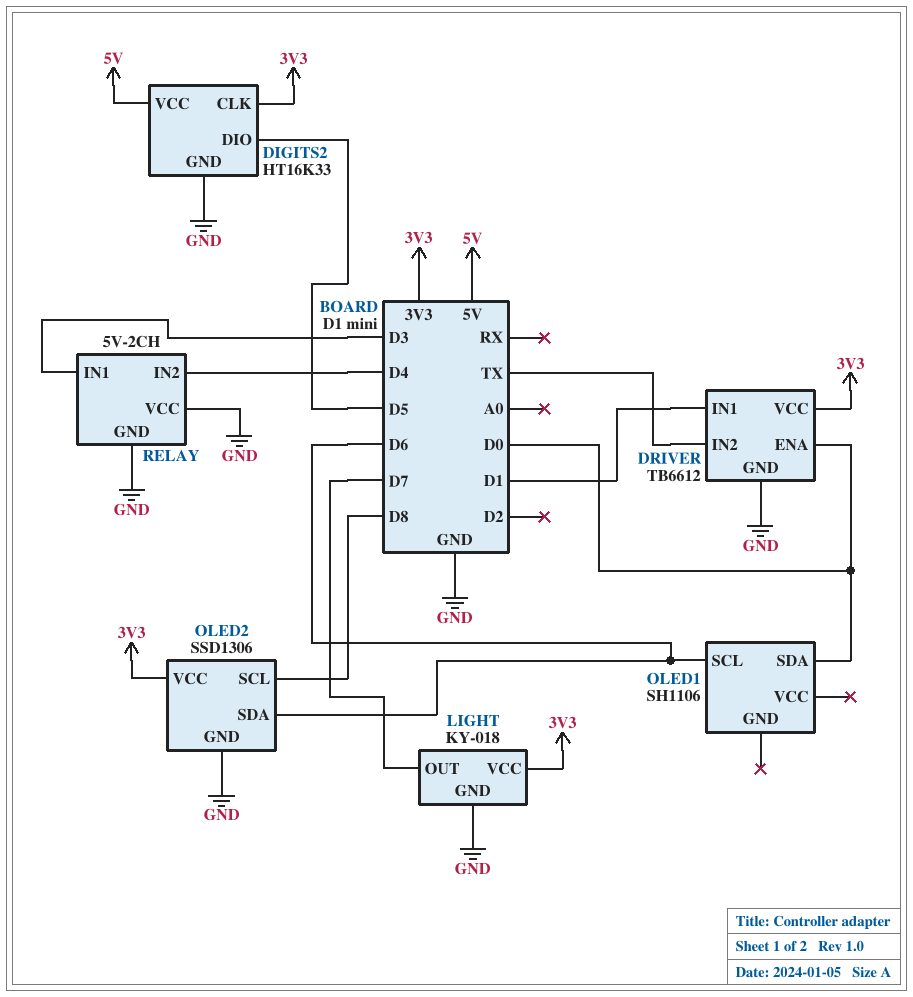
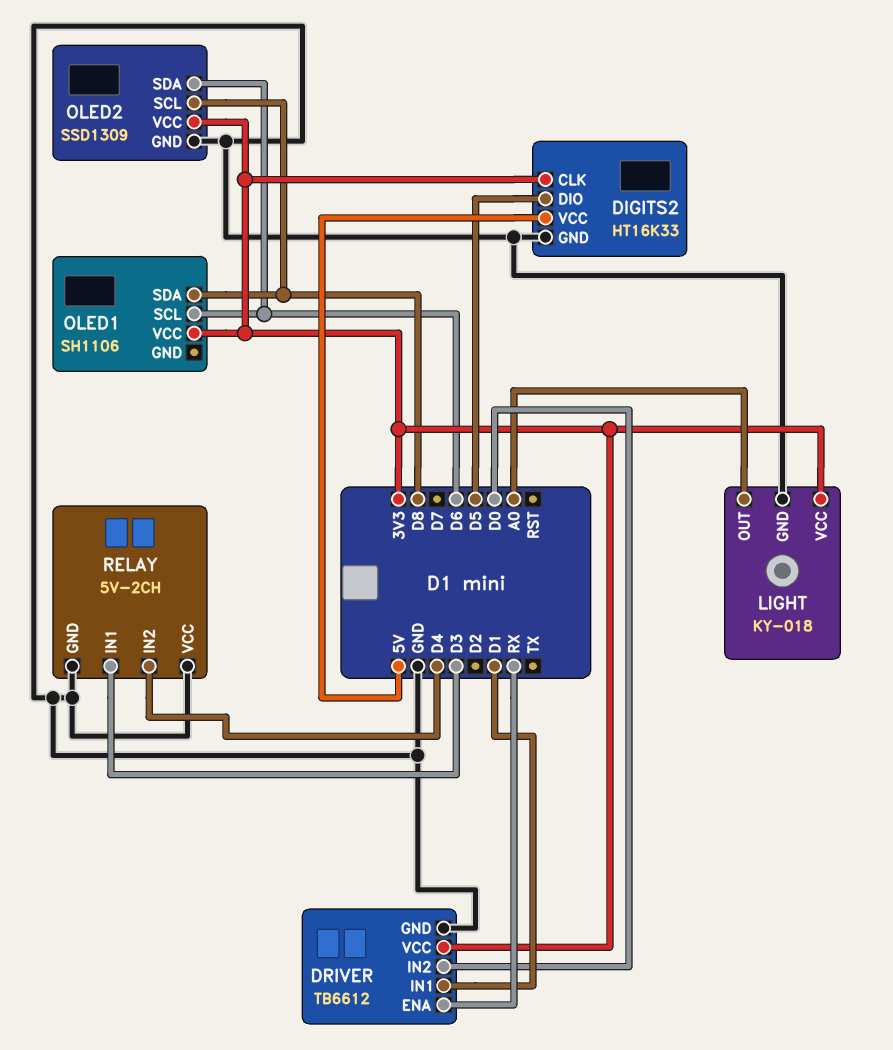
DRIVER pin ENA: D0 -> RX
DRIVER pin IN2: TX -> D0
LIGHT pin OUT: D7 -> A0
OLED1 pin SDA: D0 -> D8
OLED1 pin VCC: none -> 3V3
OLED2: SSD1306 -> SSD1309

